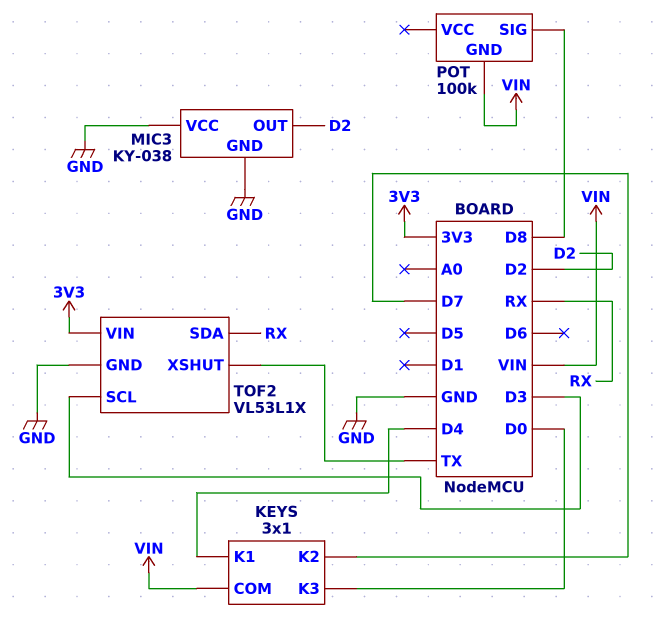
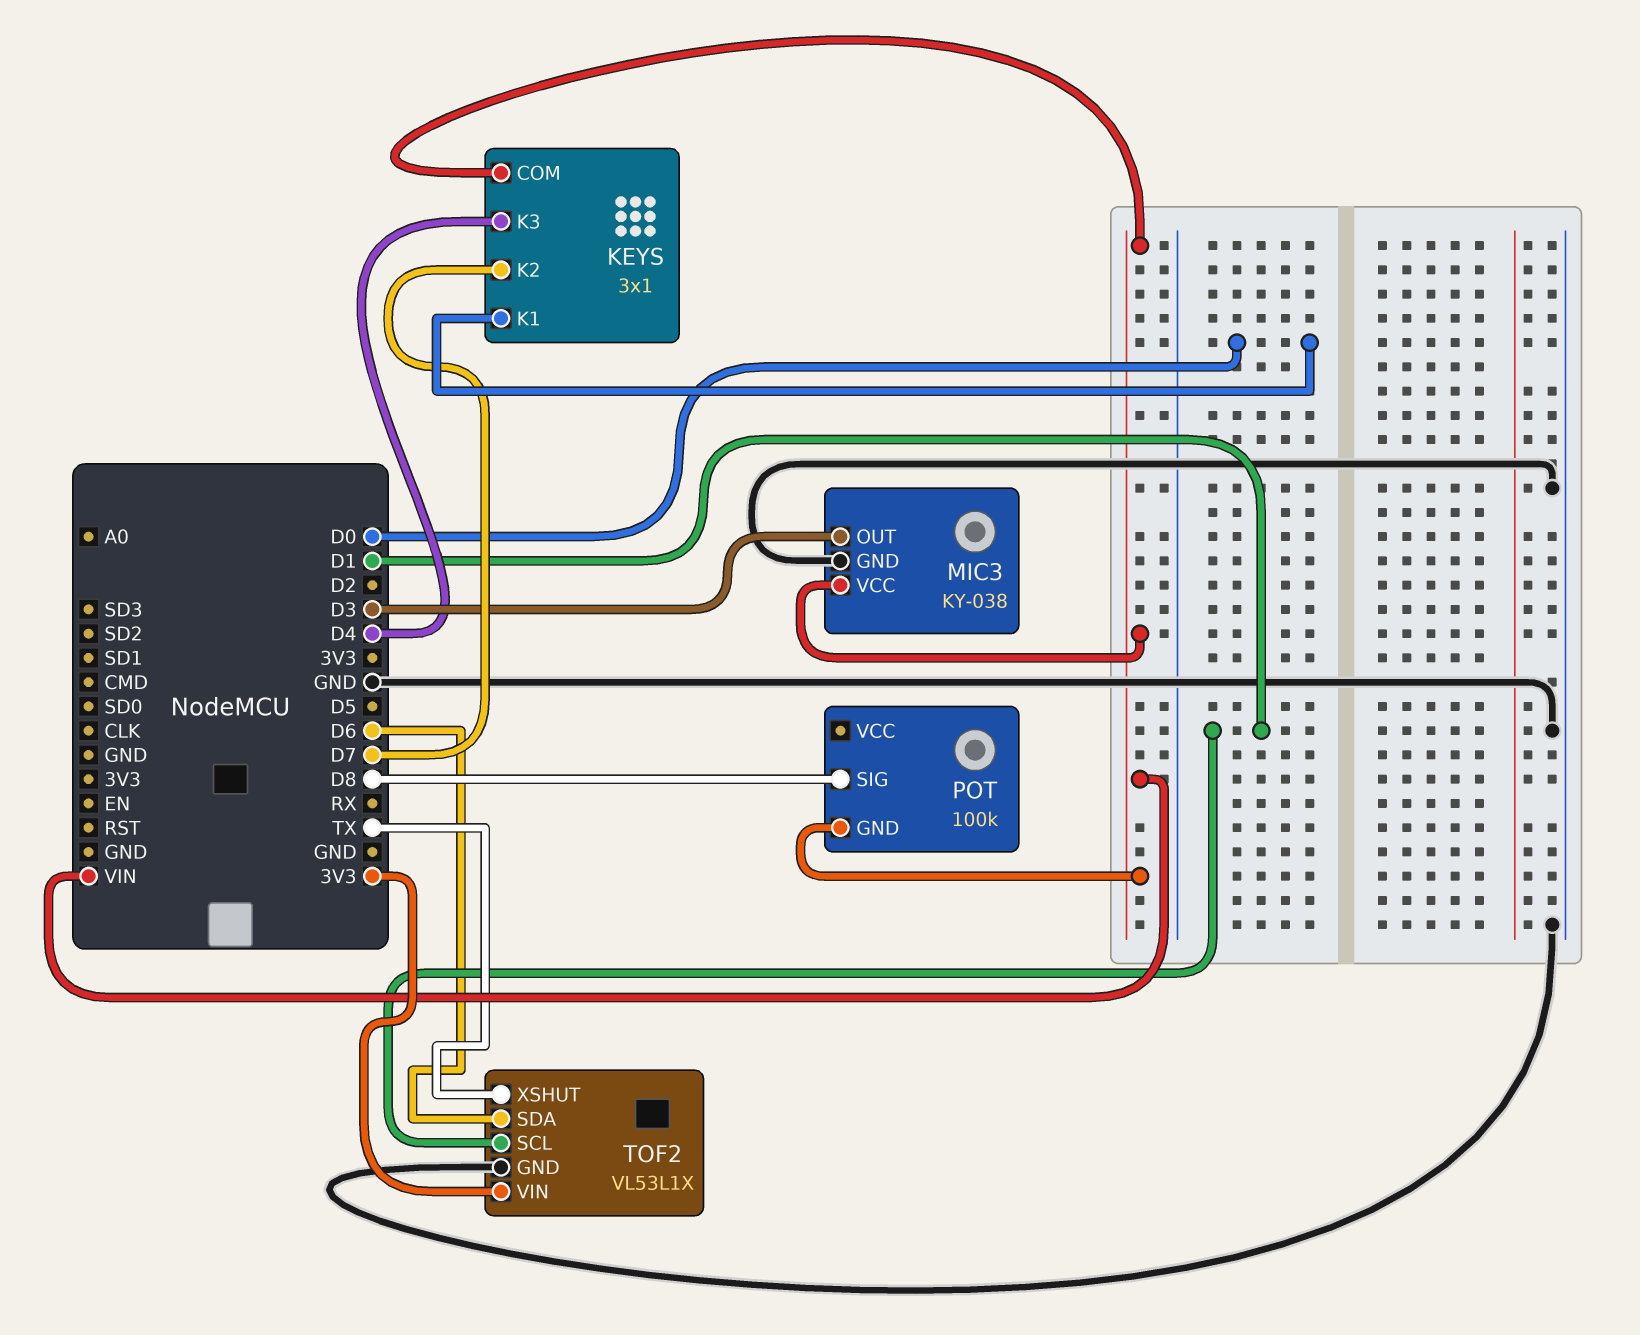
KEYS pin K1: D4 -> D0
KEYS pin K3: D0 -> D4
MIC3 pin OUT: D2 -> D3
MIC3 pin VCC: GND -> VIN
TOF2 pin SCL: D3 -> D1
TOF2 pin SDA: RX -> D6

